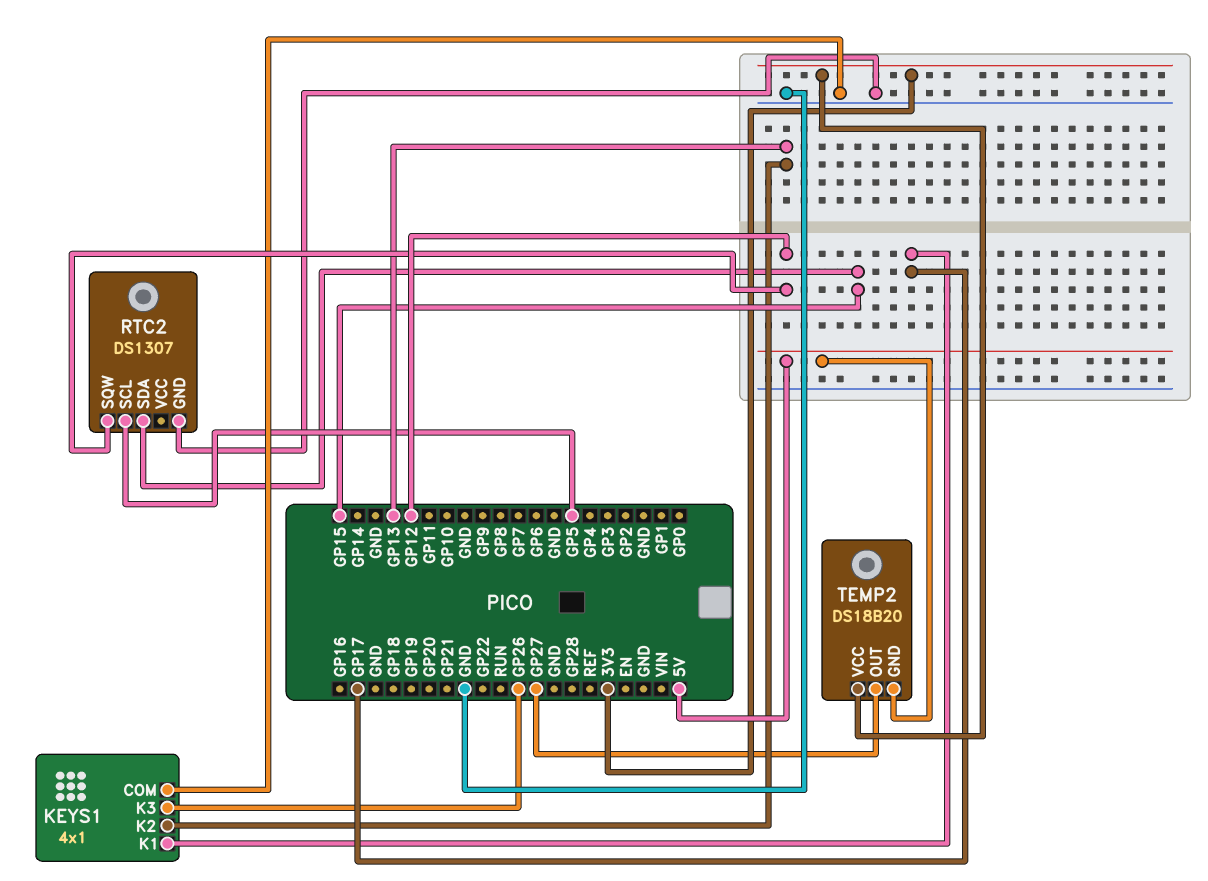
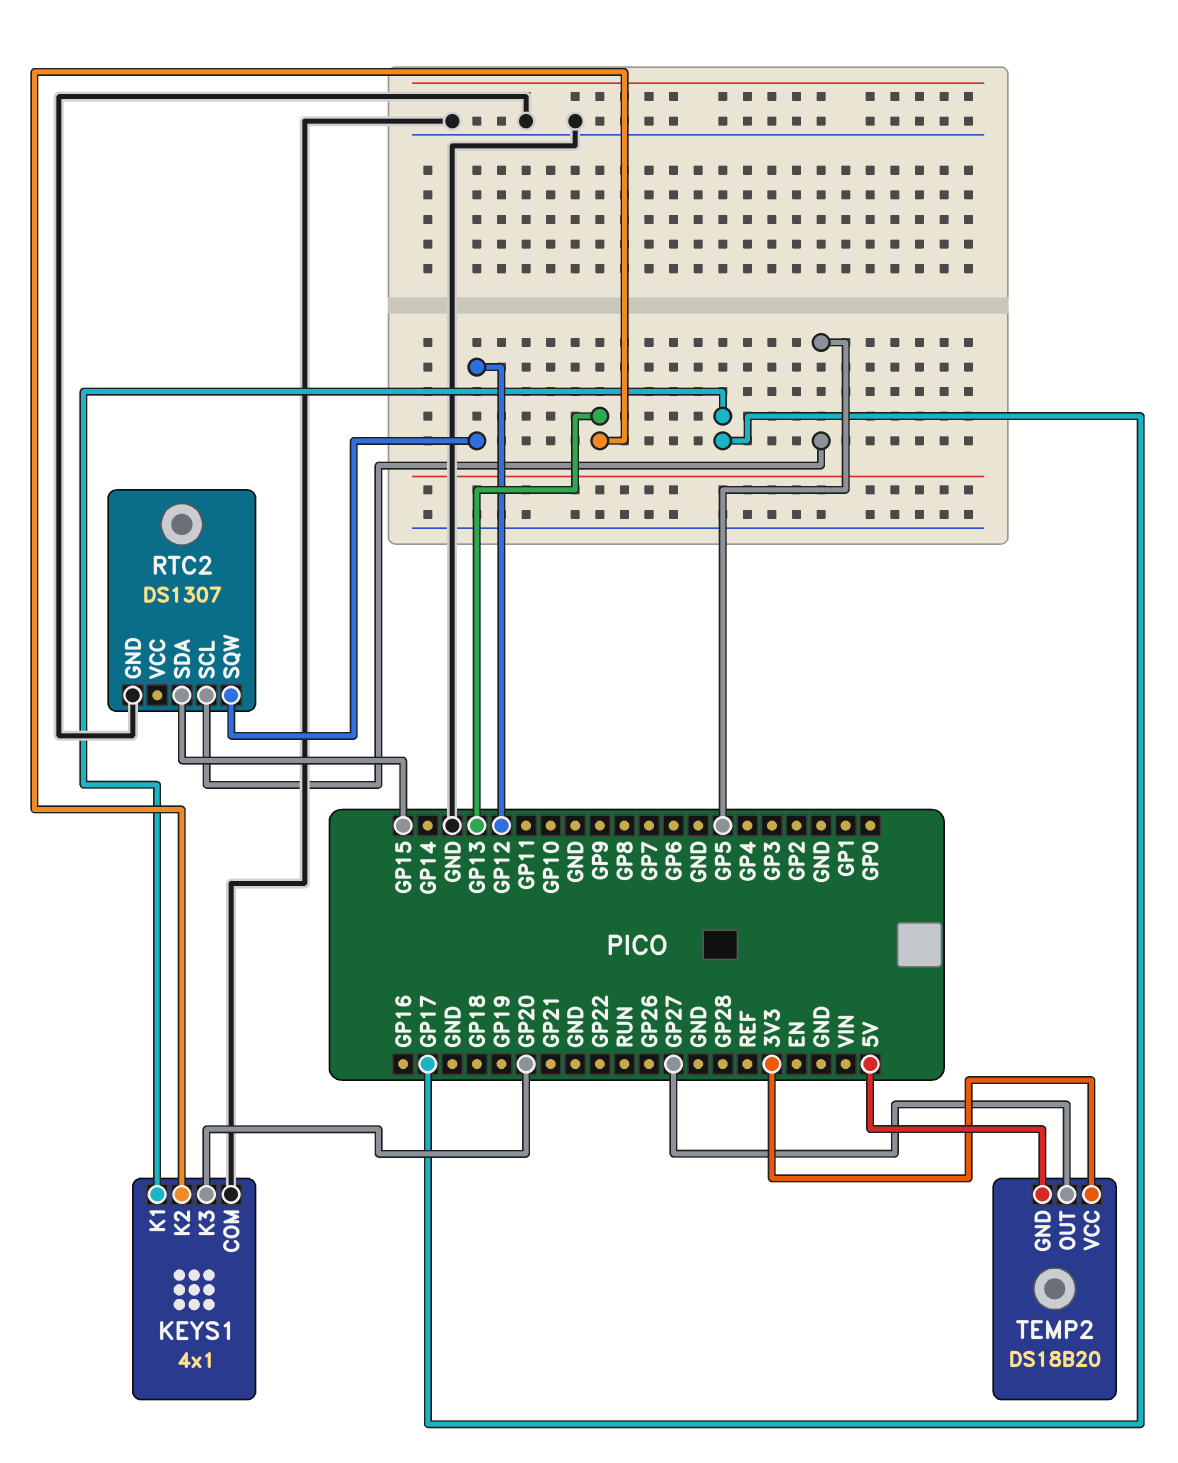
KEYS1 pin K3: GP26 -> GP20

